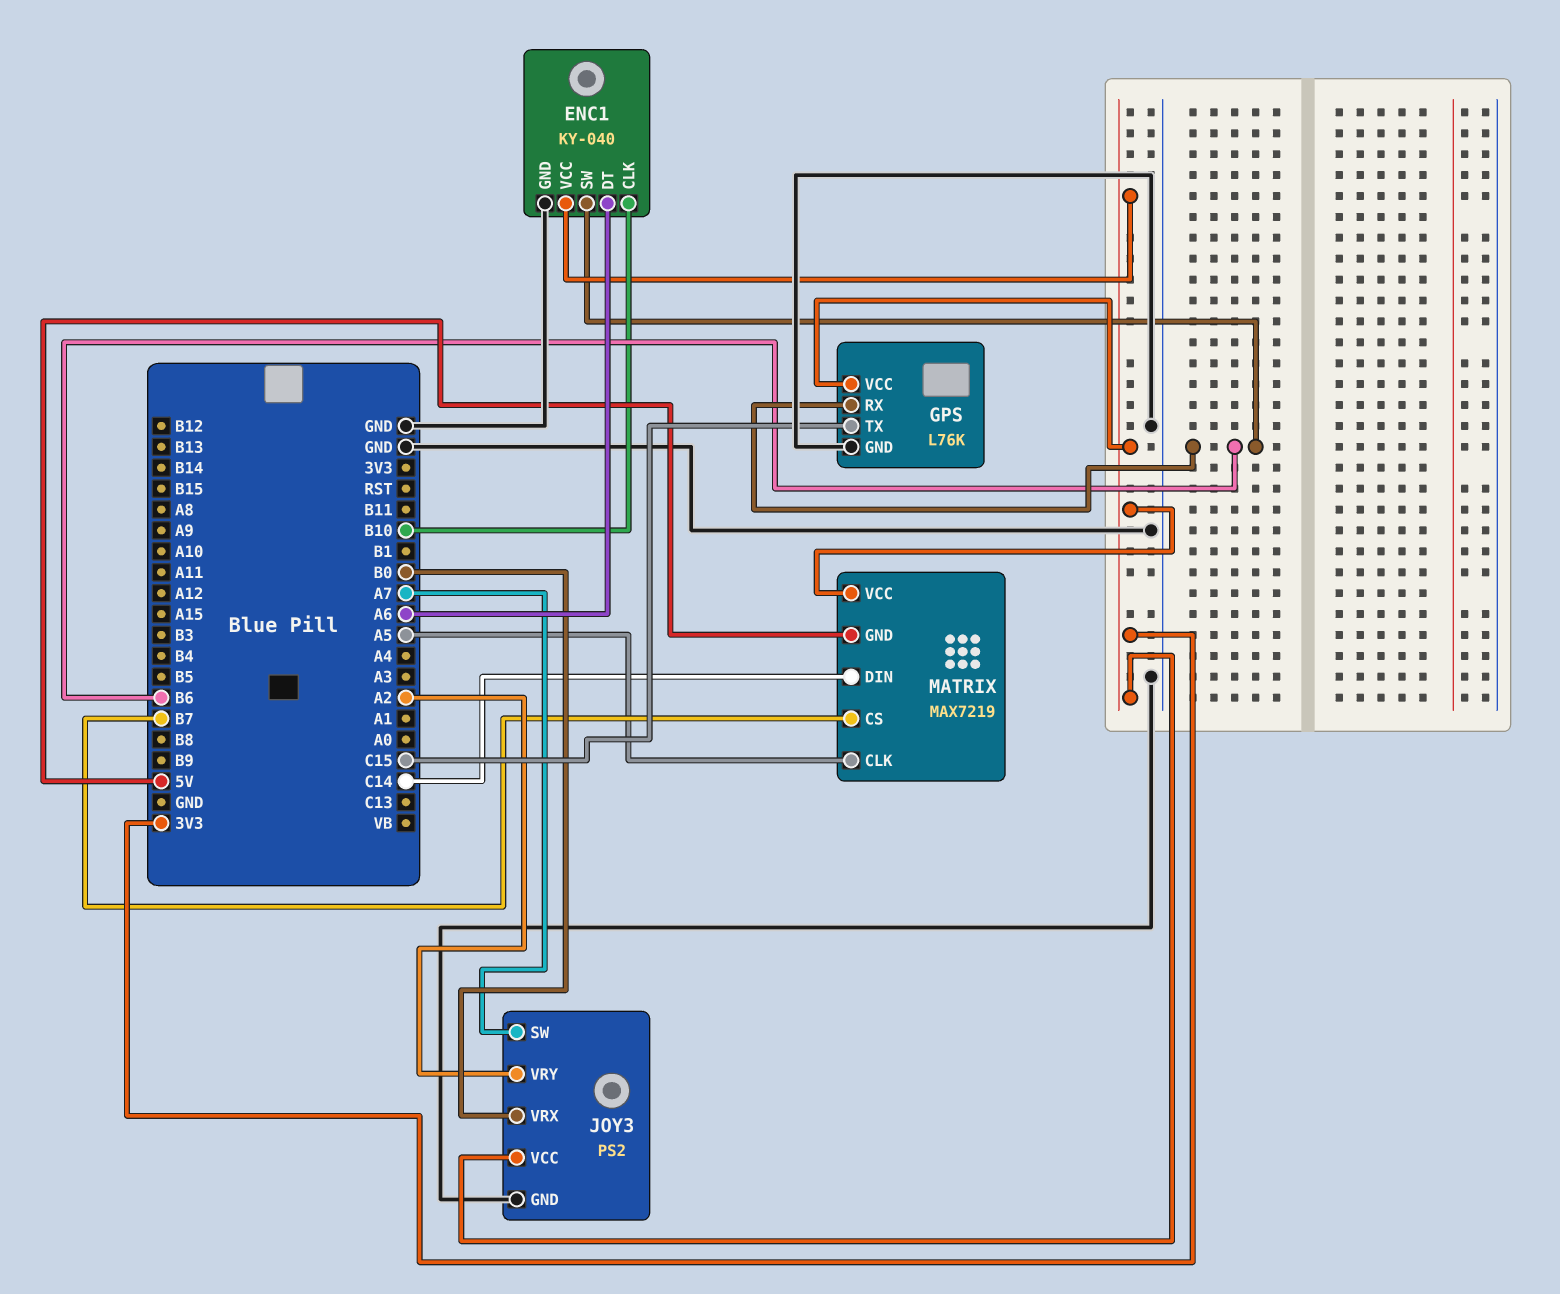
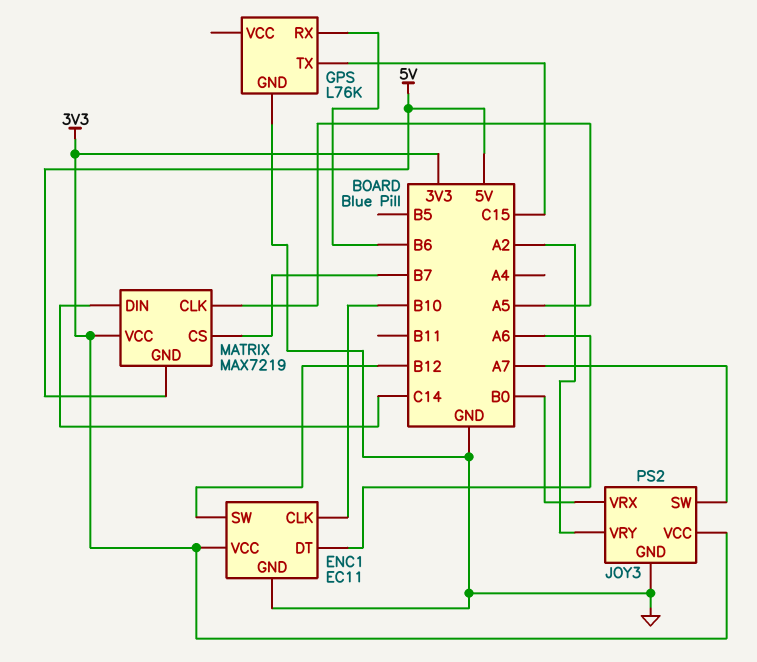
ENC1: KY-040 -> EC11
ENC1 pin SW: B6 -> B12
GPS pin VCC: 3V3 -> none

